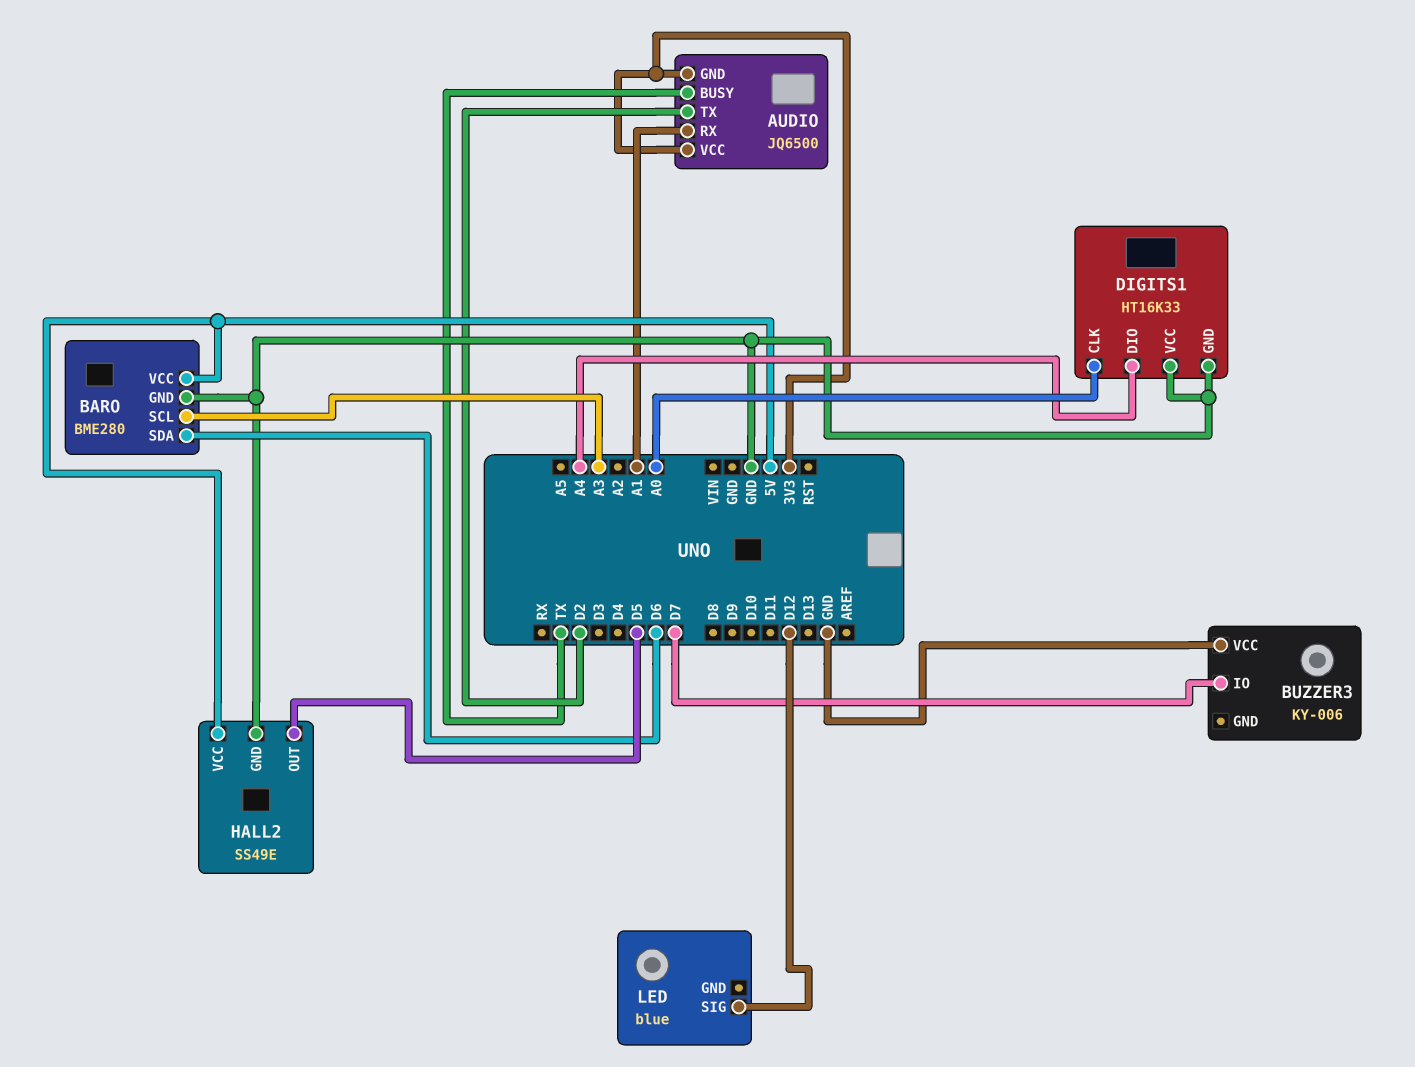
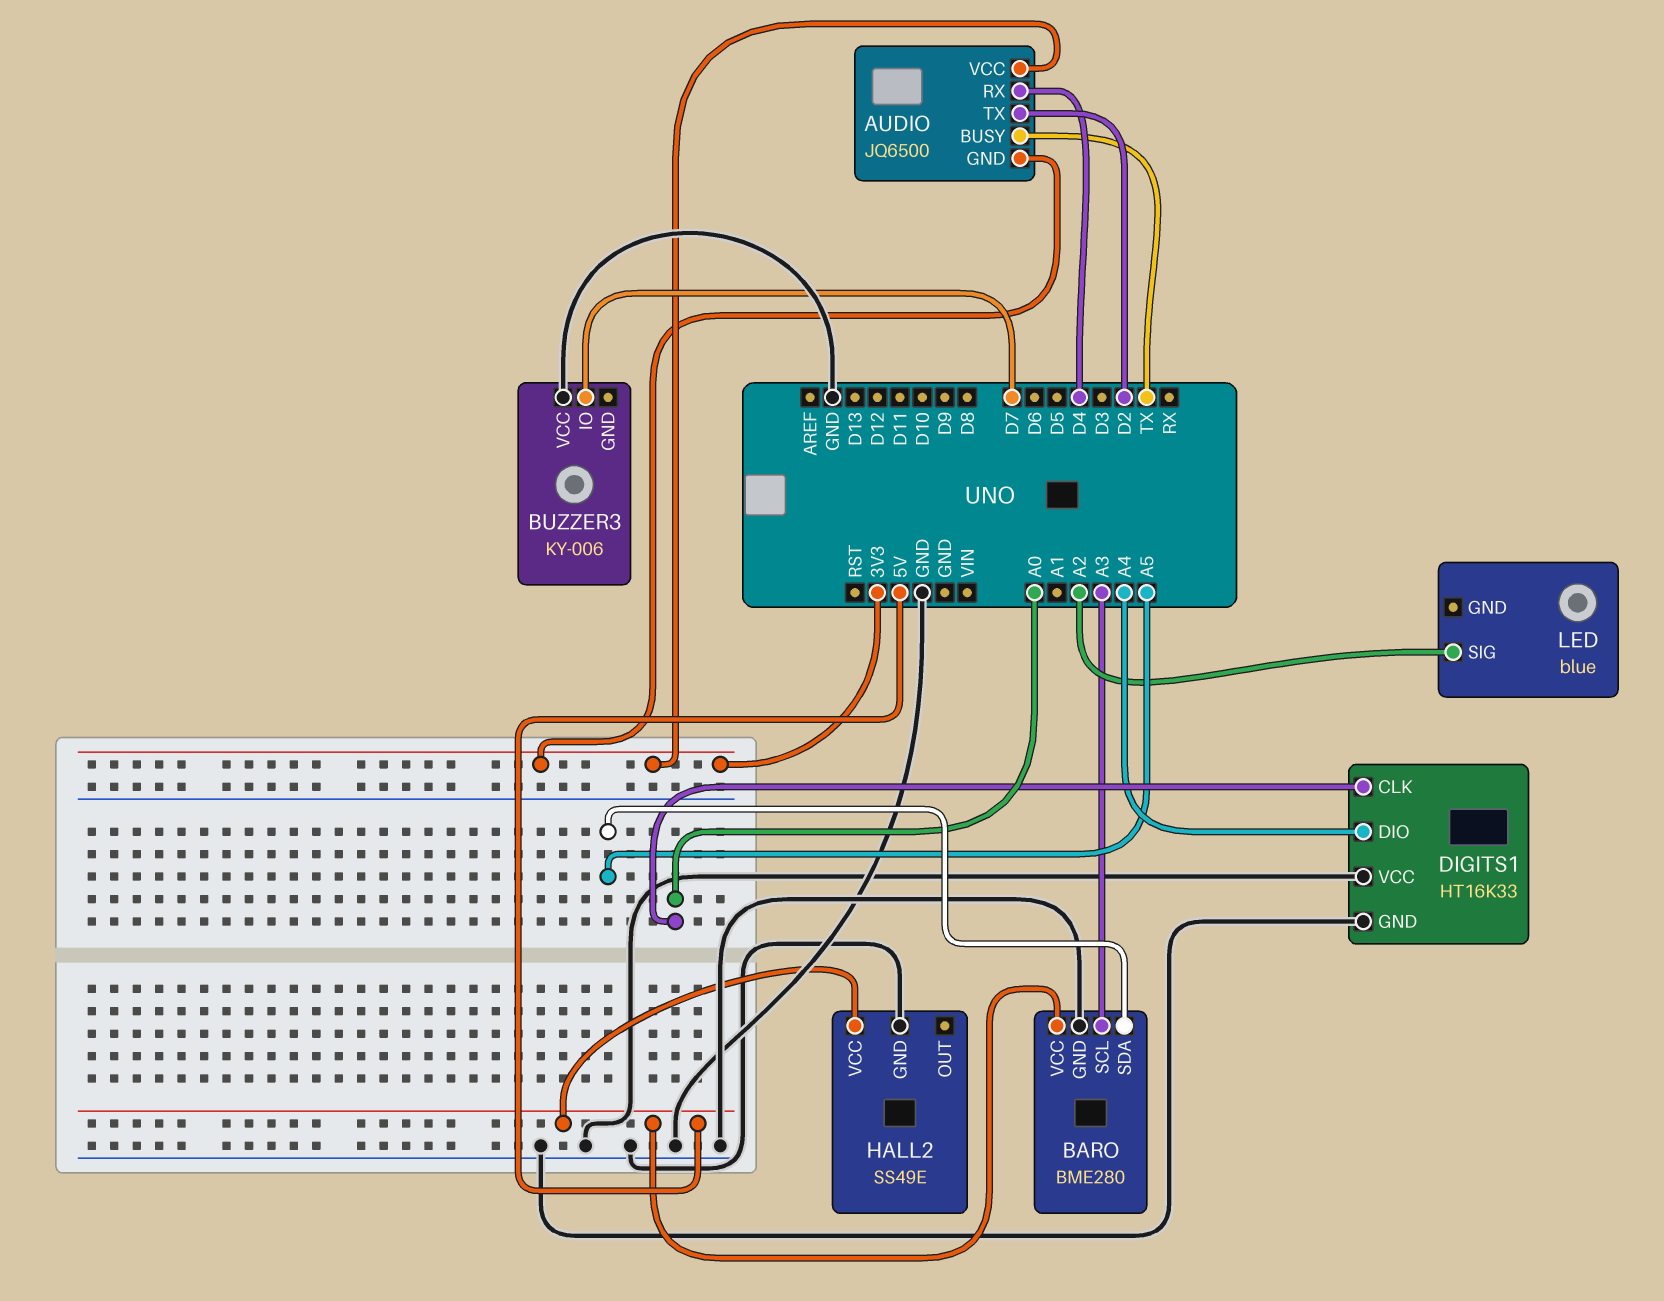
AUDIO pin RX: A1 -> D4
BARO pin SDA: D6 -> A5
HALL2 pin OUT: D5 -> none
LED pin SIG: D12 -> A2

